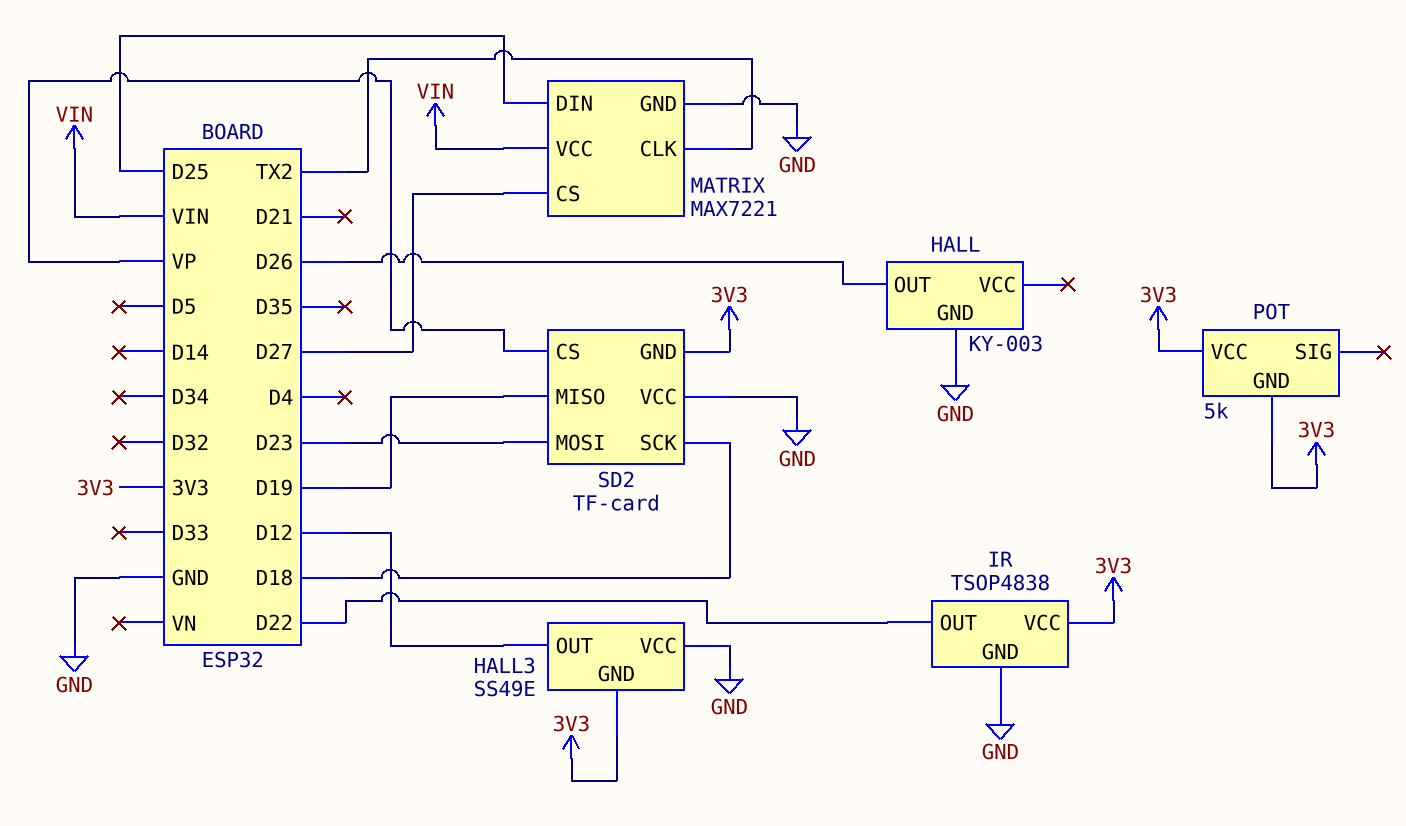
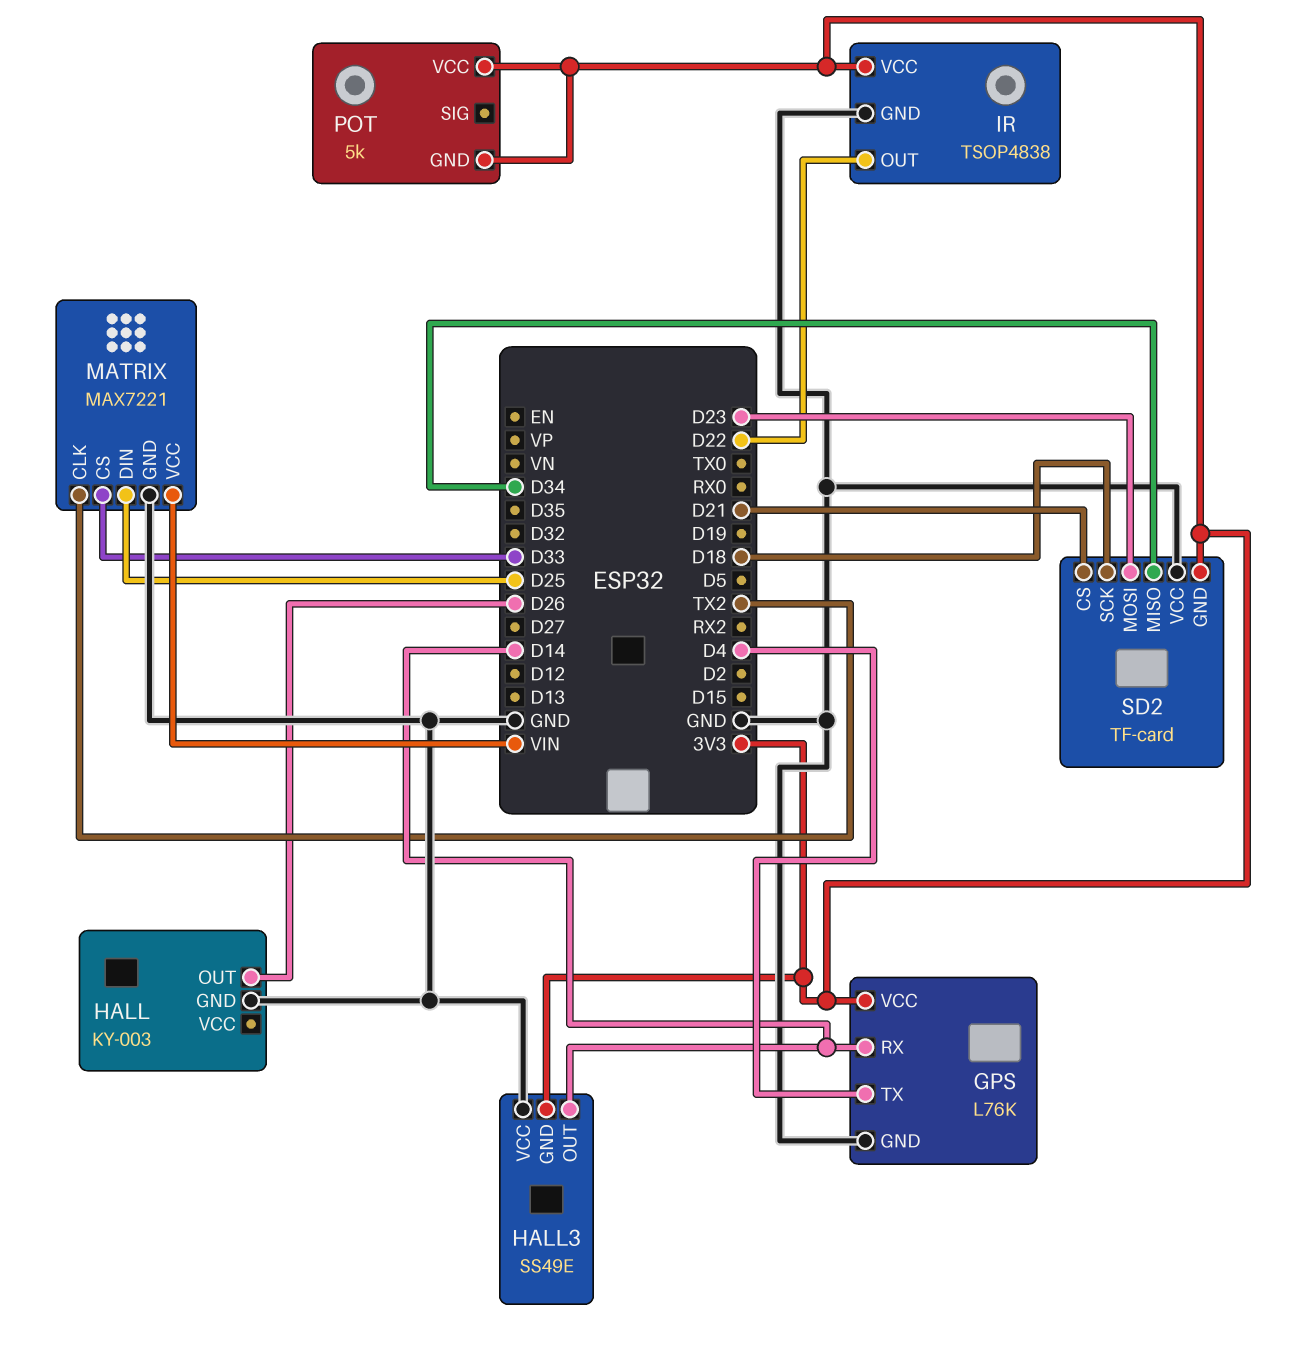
GPS: none -> L76K
GPS pin GND: none -> GND
GPS pin RX: none -> D14
GPS pin TX: none -> D4
GPS pin VCC: none -> 3V3
HALL3 pin OUT: D12 -> D14
MATRIX pin CS: D27 -> D33
SD2 pin CS: VP -> D21
SD2 pin MISO: D19 -> D34

